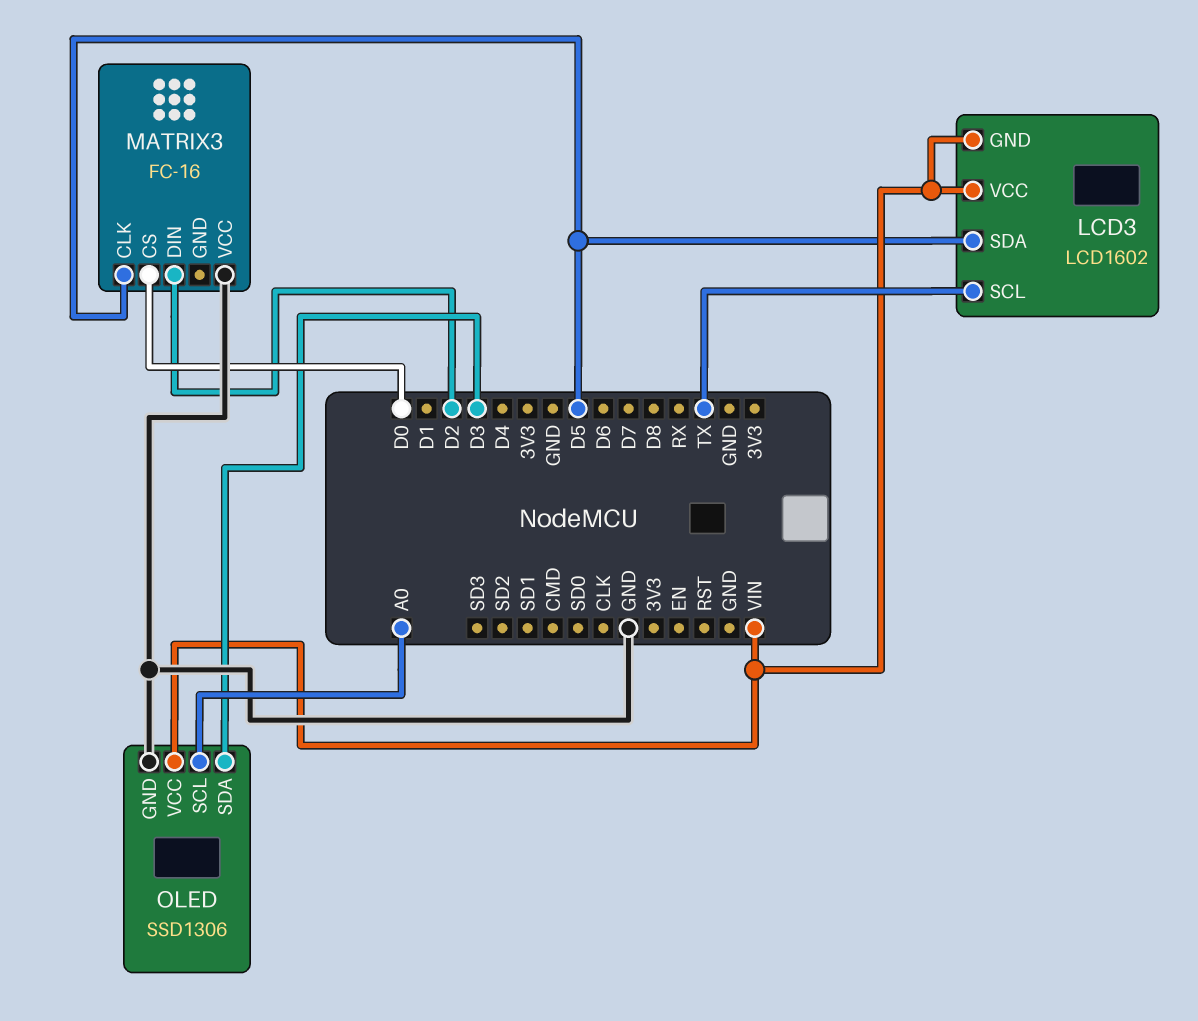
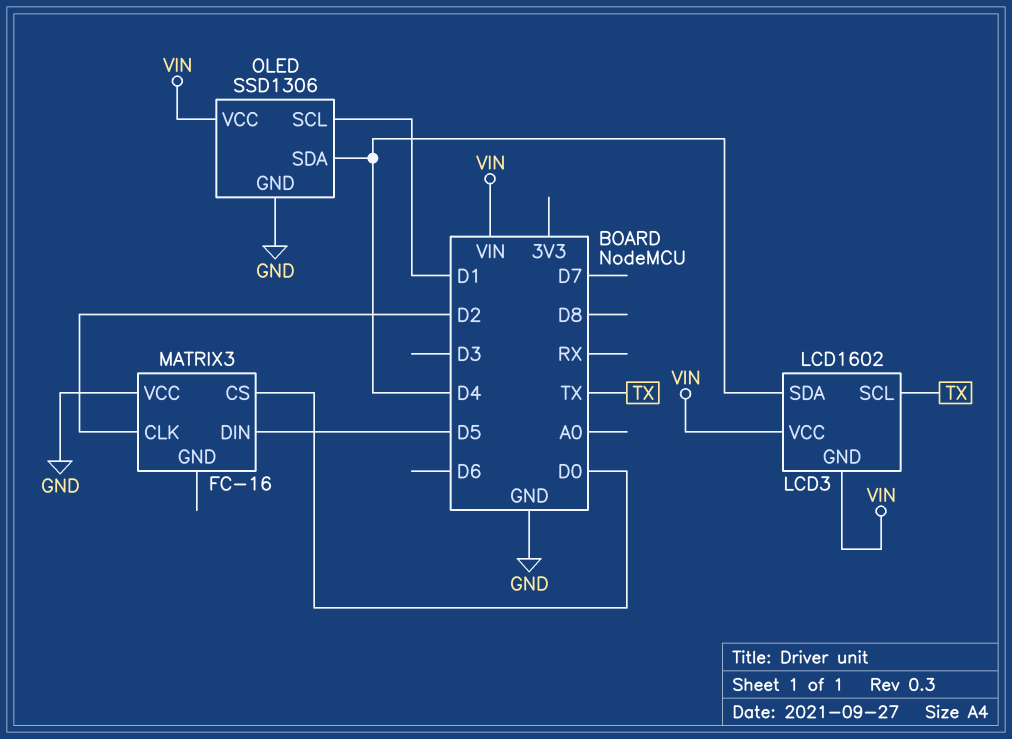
LCD3 pin SDA: D5 -> D4
MATRIX3 pin CLK: D5 -> D2
MATRIX3 pin DIN: D2 -> D5
OLED pin SCL: A0 -> D1
OLED pin SDA: D3 -> D4

